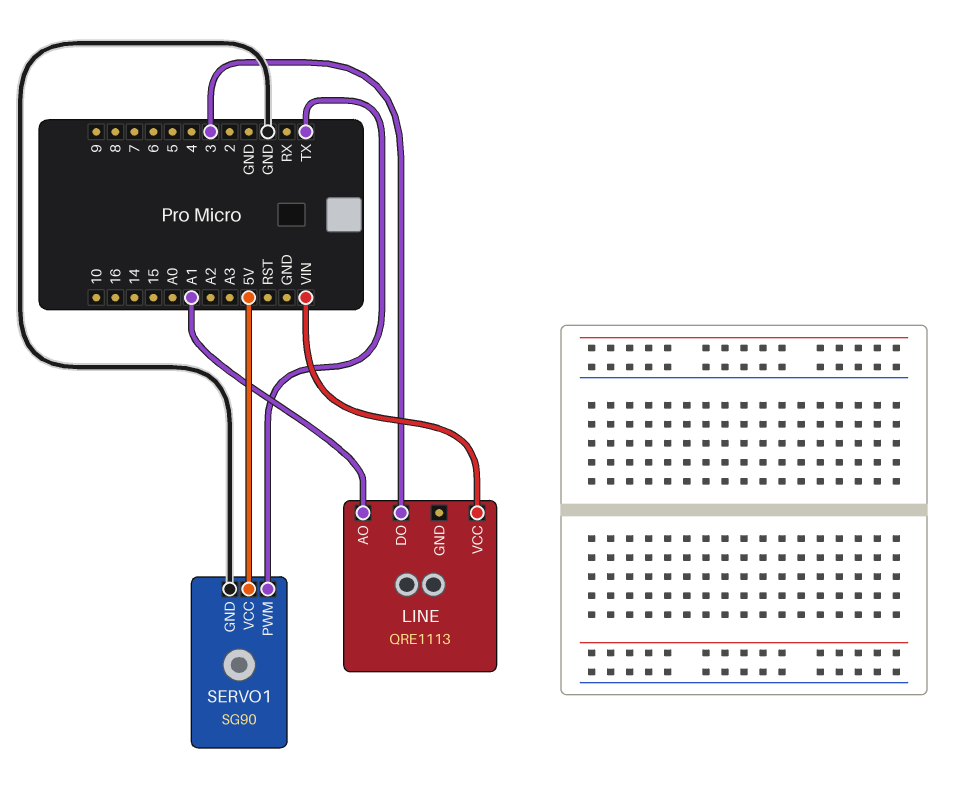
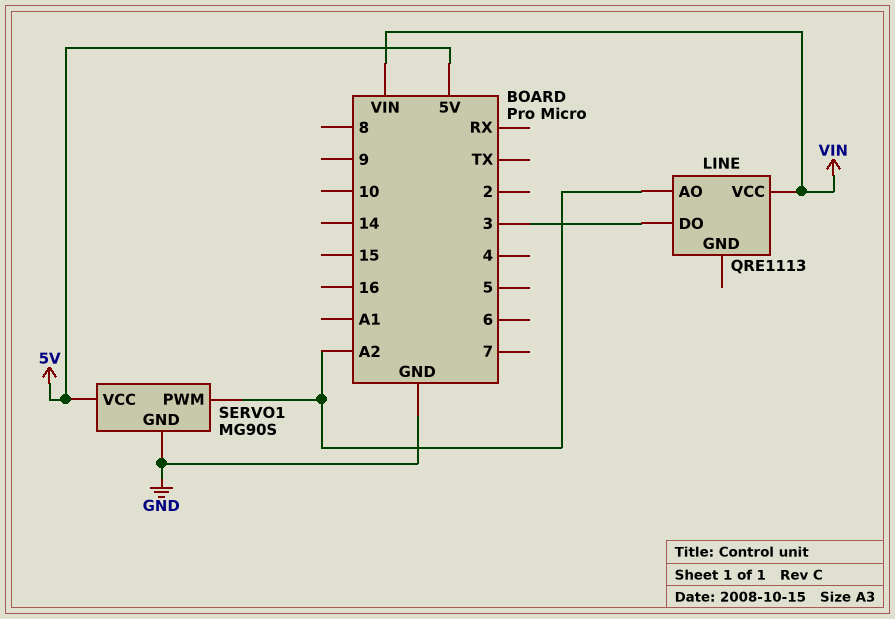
LINE pin AO: A1 -> A2
SERVO1: SG90 -> MG90S
SERVO1 pin PWM: TX -> A2

